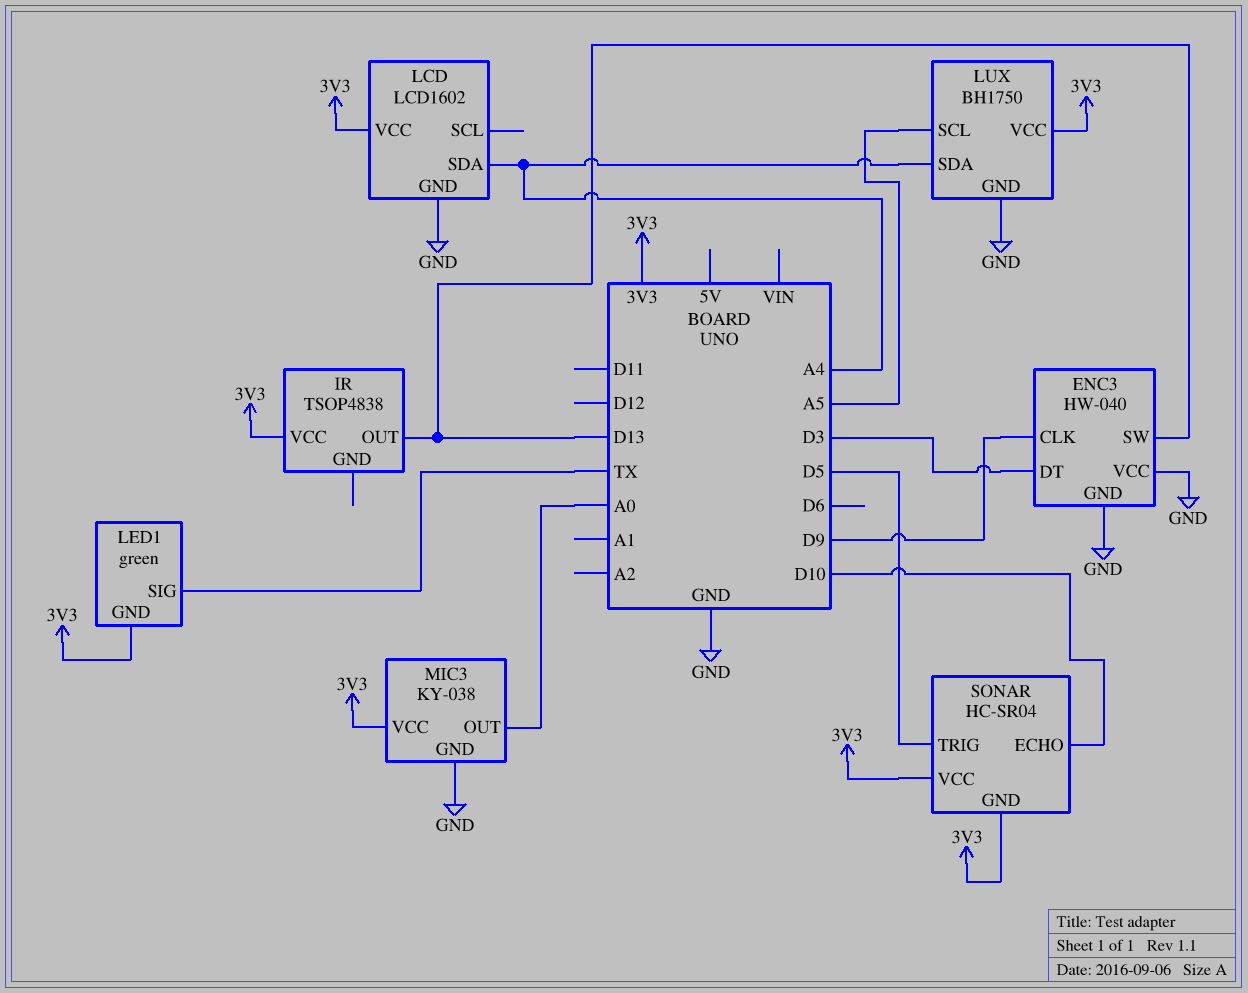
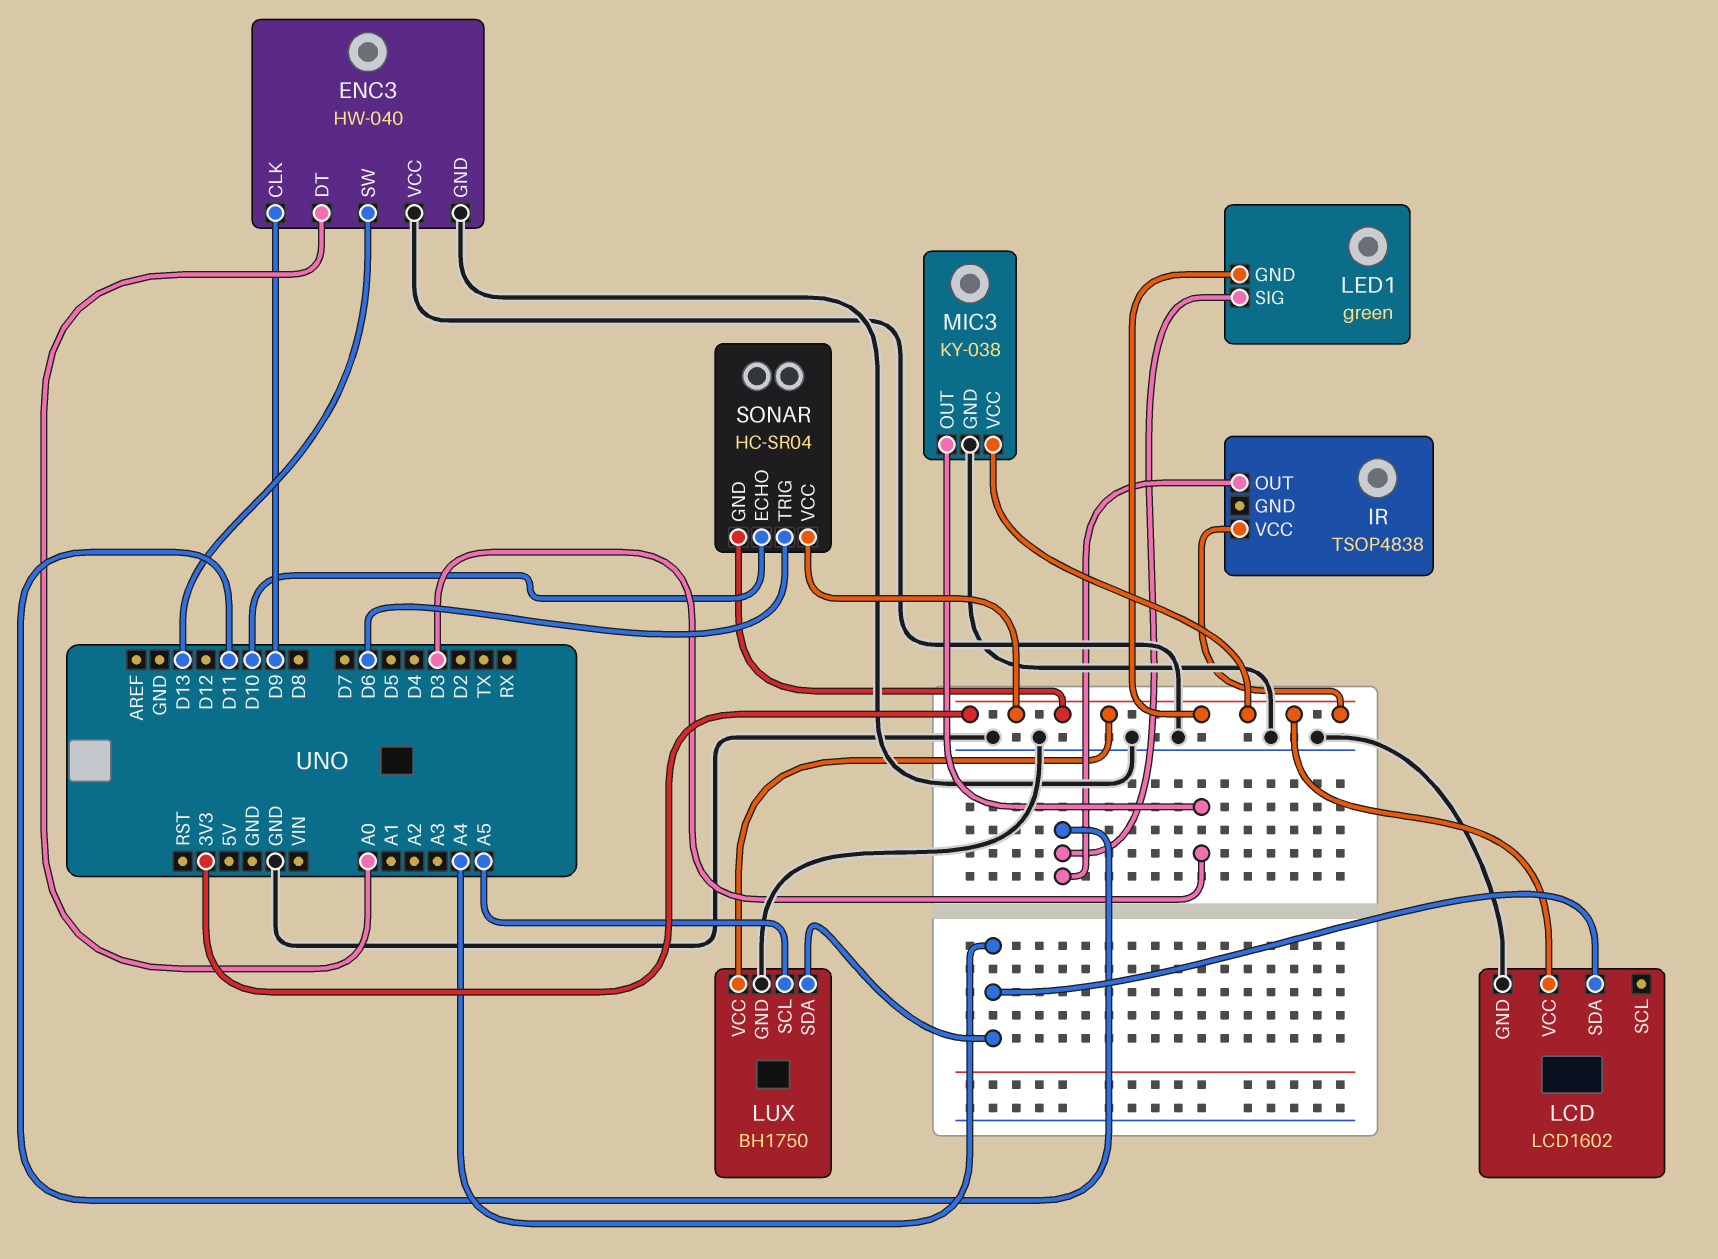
ENC3 pin DT: D3 -> A0
IR pin OUT: D13 -> D11
LED1 pin SIG: TX -> D11
MIC3 pin OUT: A0 -> D3
SONAR pin TRIG: D5 -> D6

